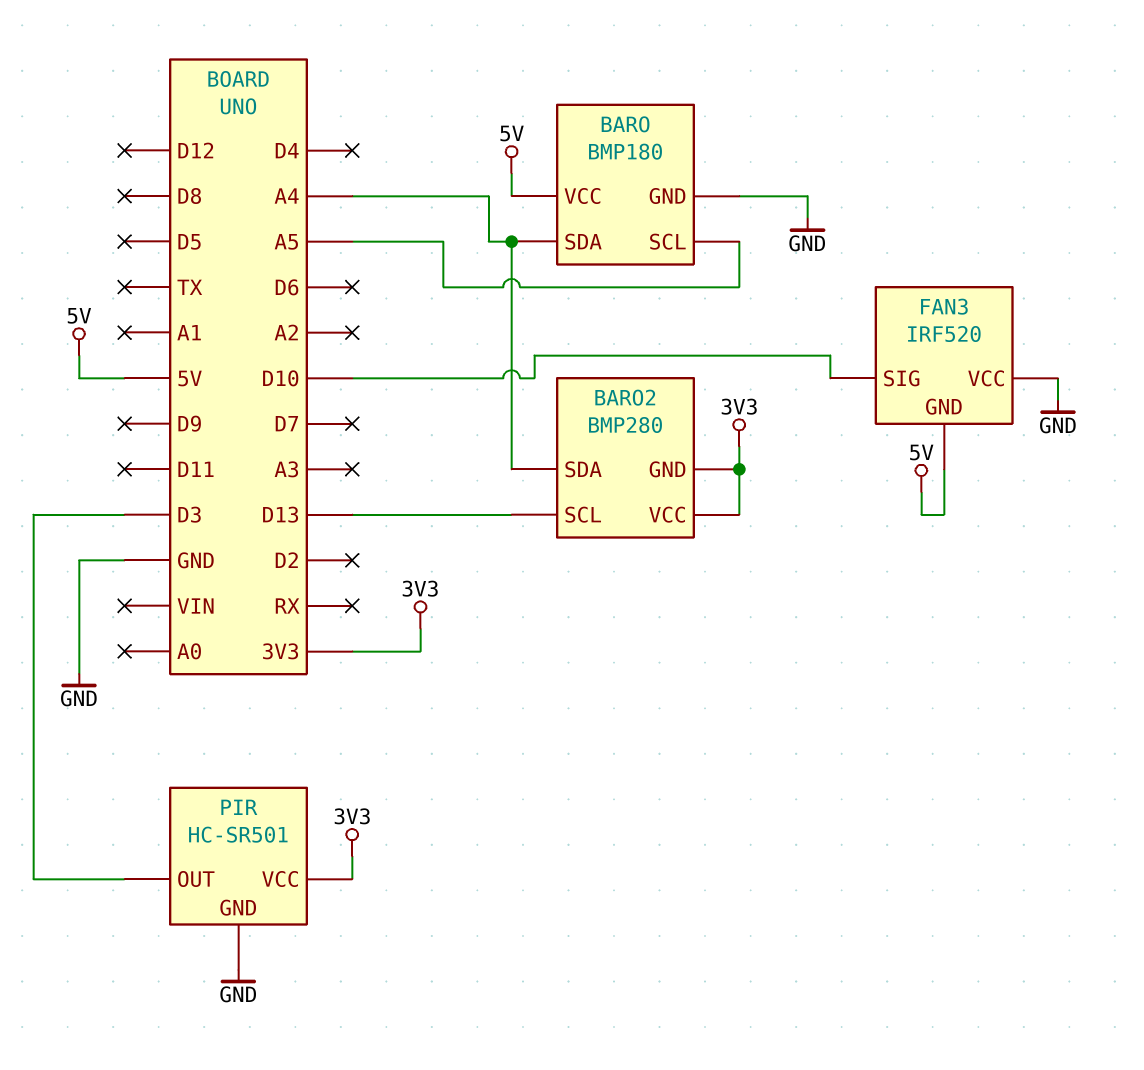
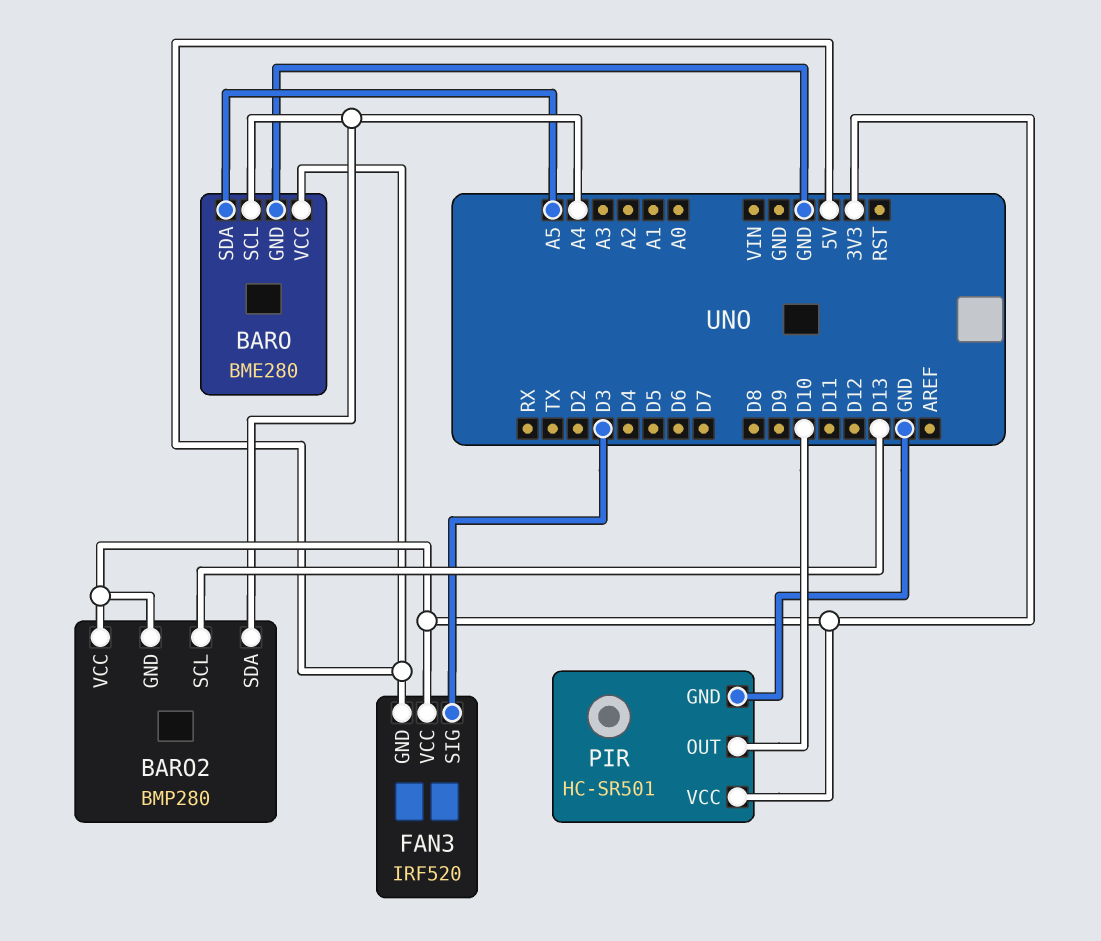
BARO: BMP180 -> BME280
BARO pin SCL: A5 -> A4
BARO pin SDA: A4 -> A5
FAN3 pin SIG: D10 -> D3
FAN3 pin VCC: GND -> 3V3
PIR pin OUT: D3 -> D10

